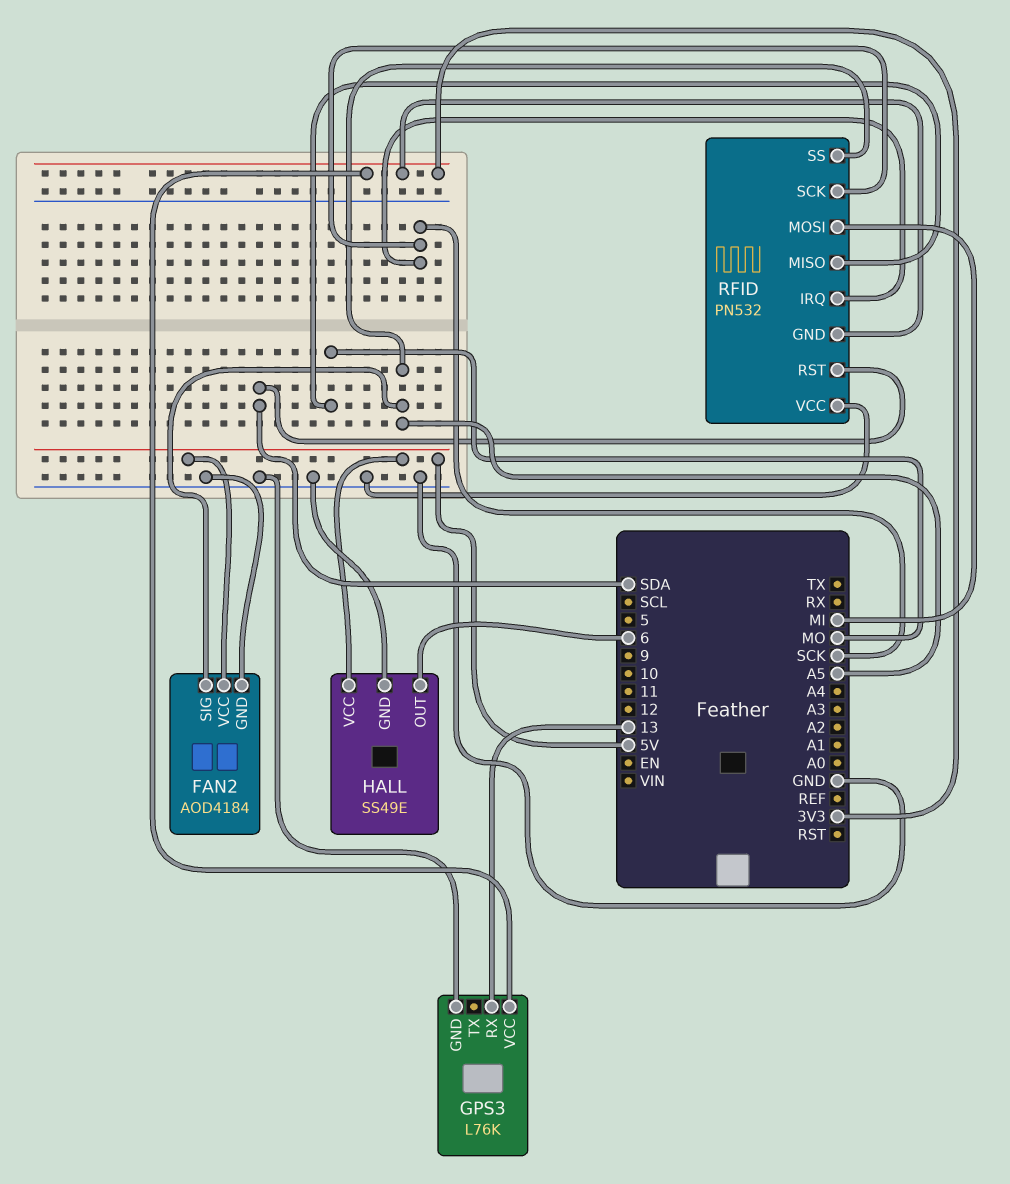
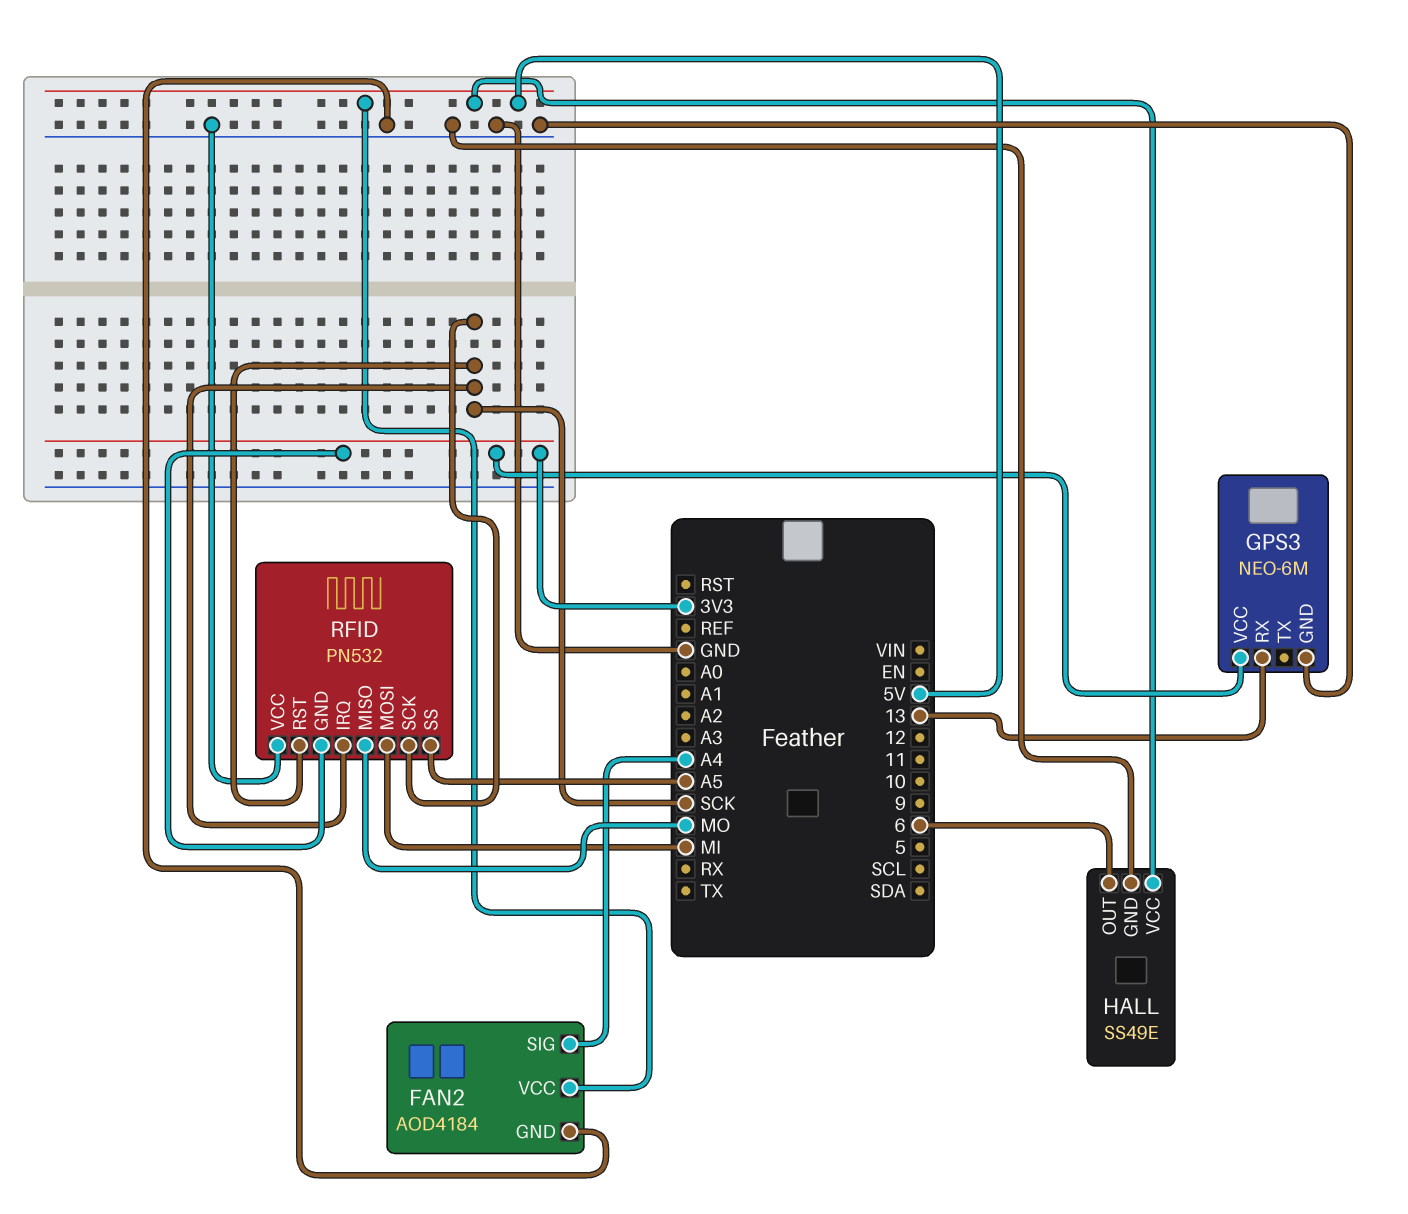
FAN2 pin SIG: A5 -> A4
GPS3: L76K -> NEO-6M
RFID pin RST: SDA -> SCK

